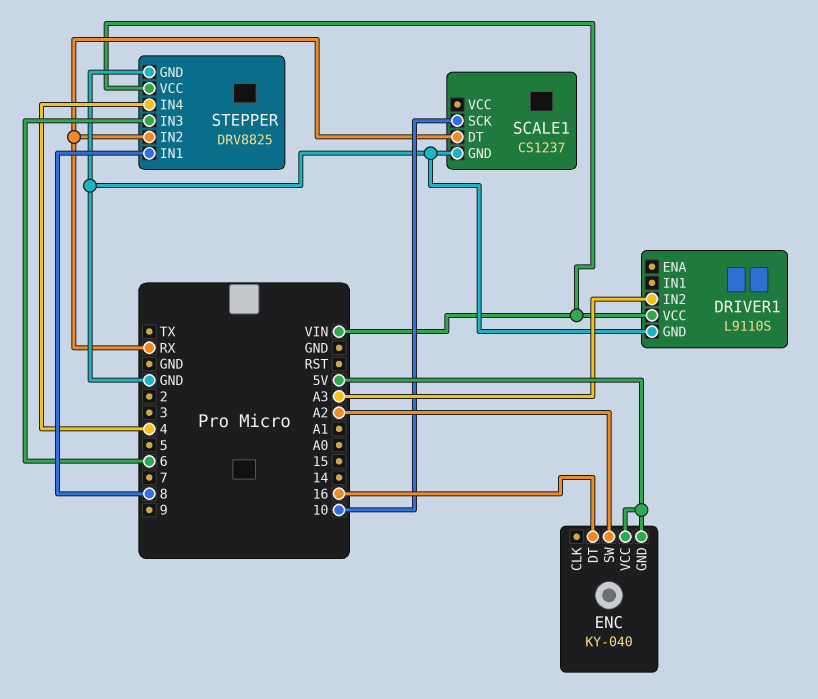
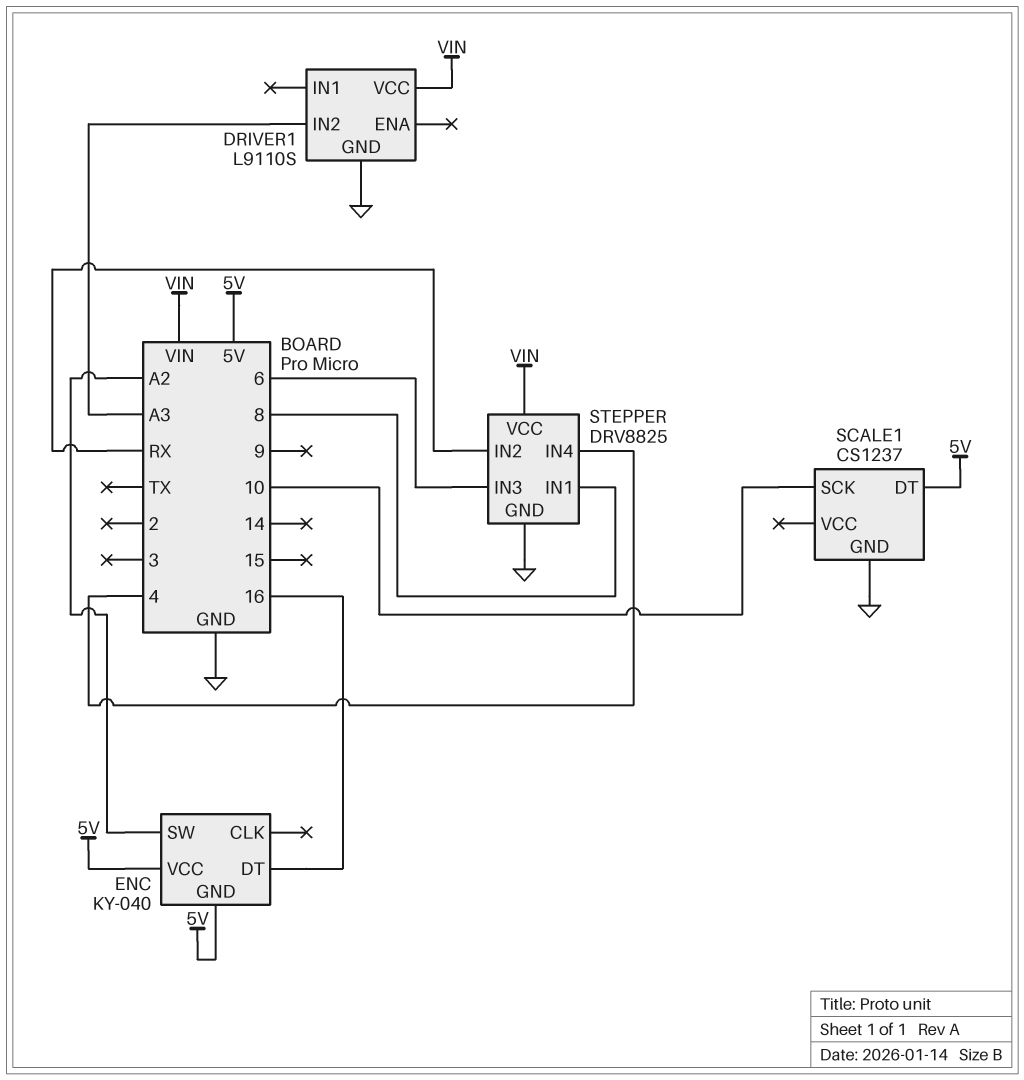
SCALE1 pin DT: RX -> 5V

